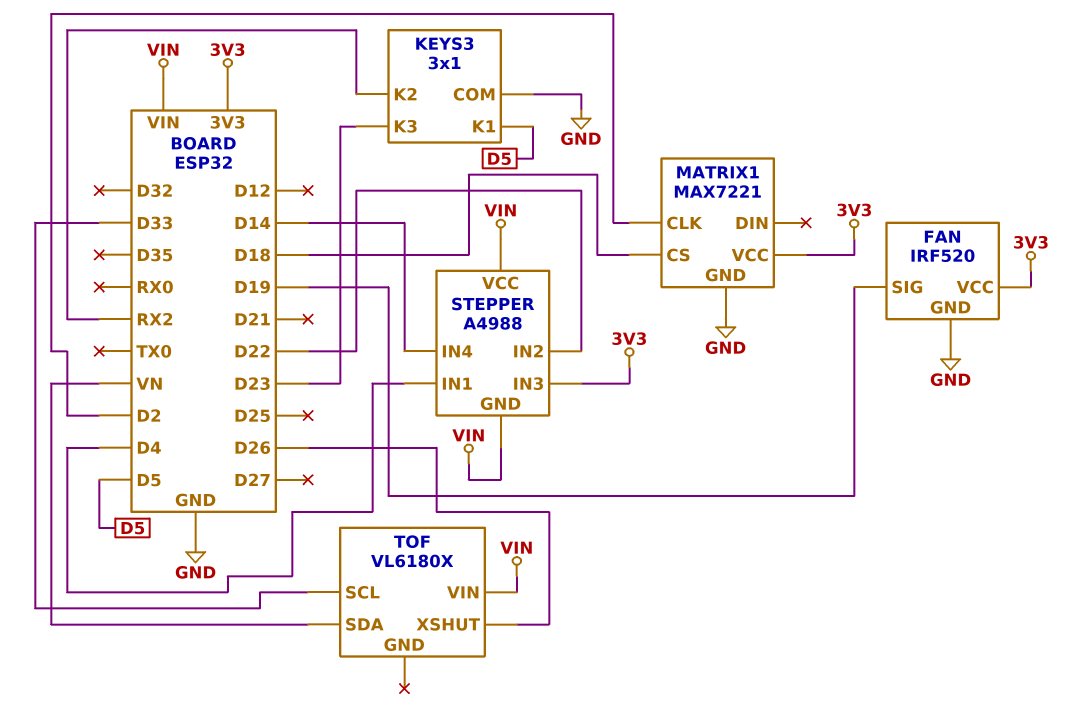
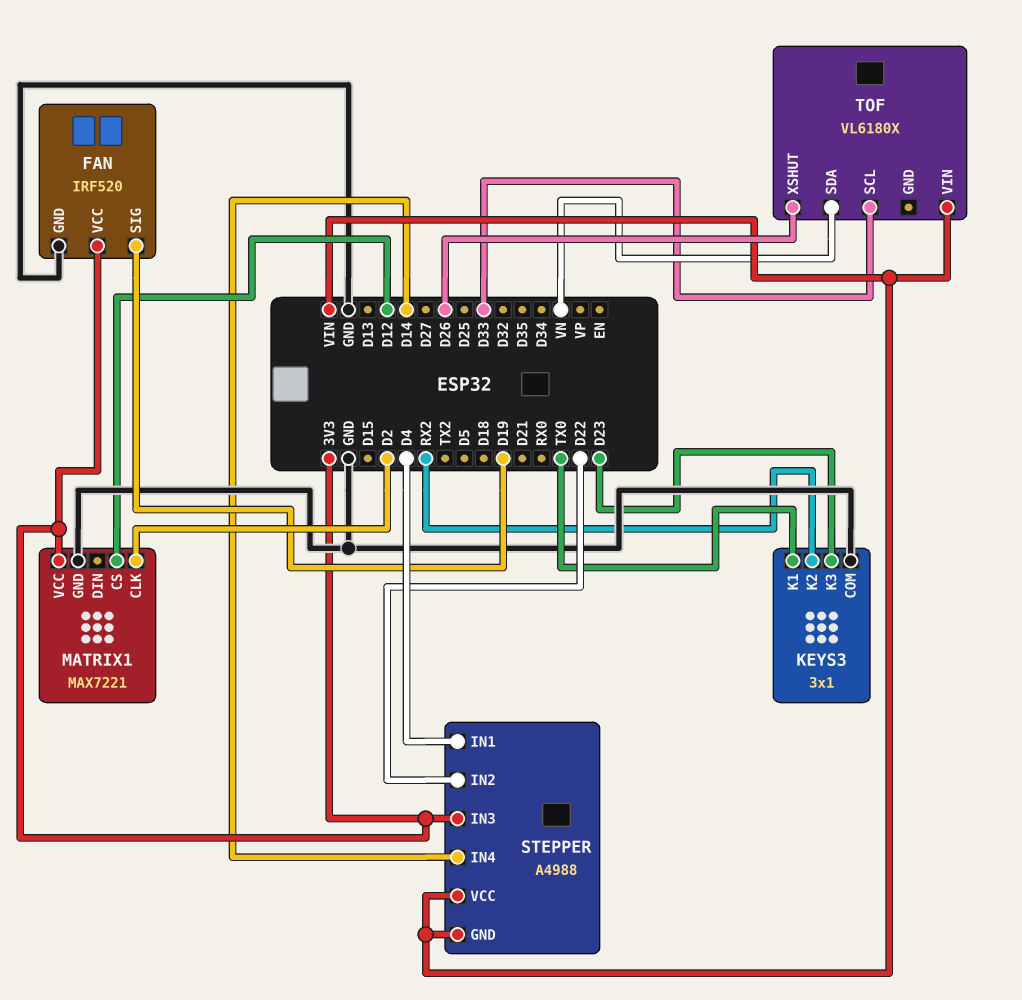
KEYS3 pin K1: D5 -> TX0
MATRIX1 pin CS: D18 -> D12

